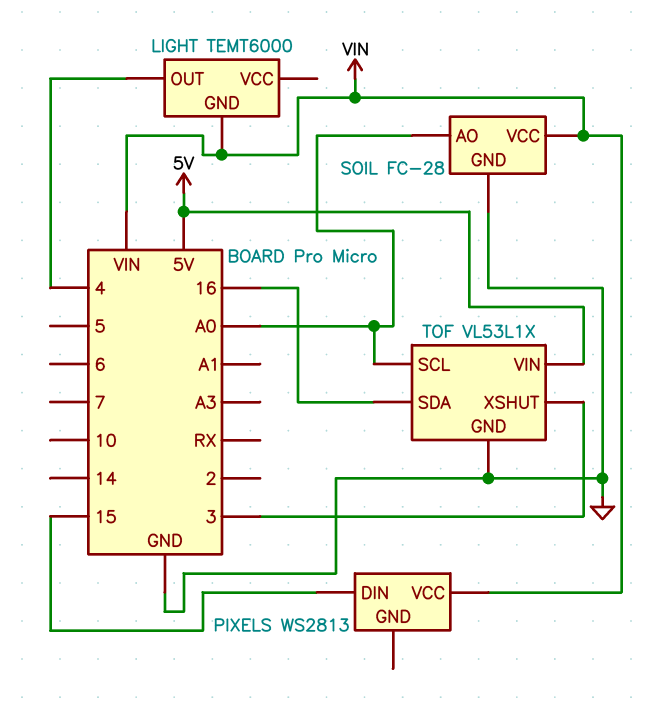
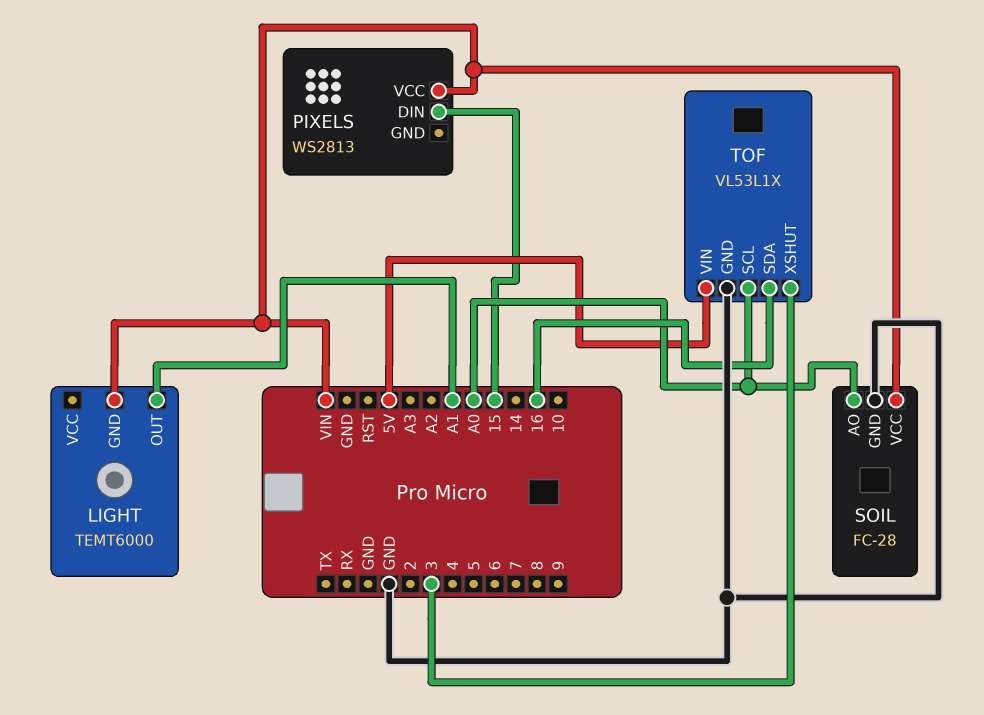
LIGHT pin OUT: 4 -> A1

